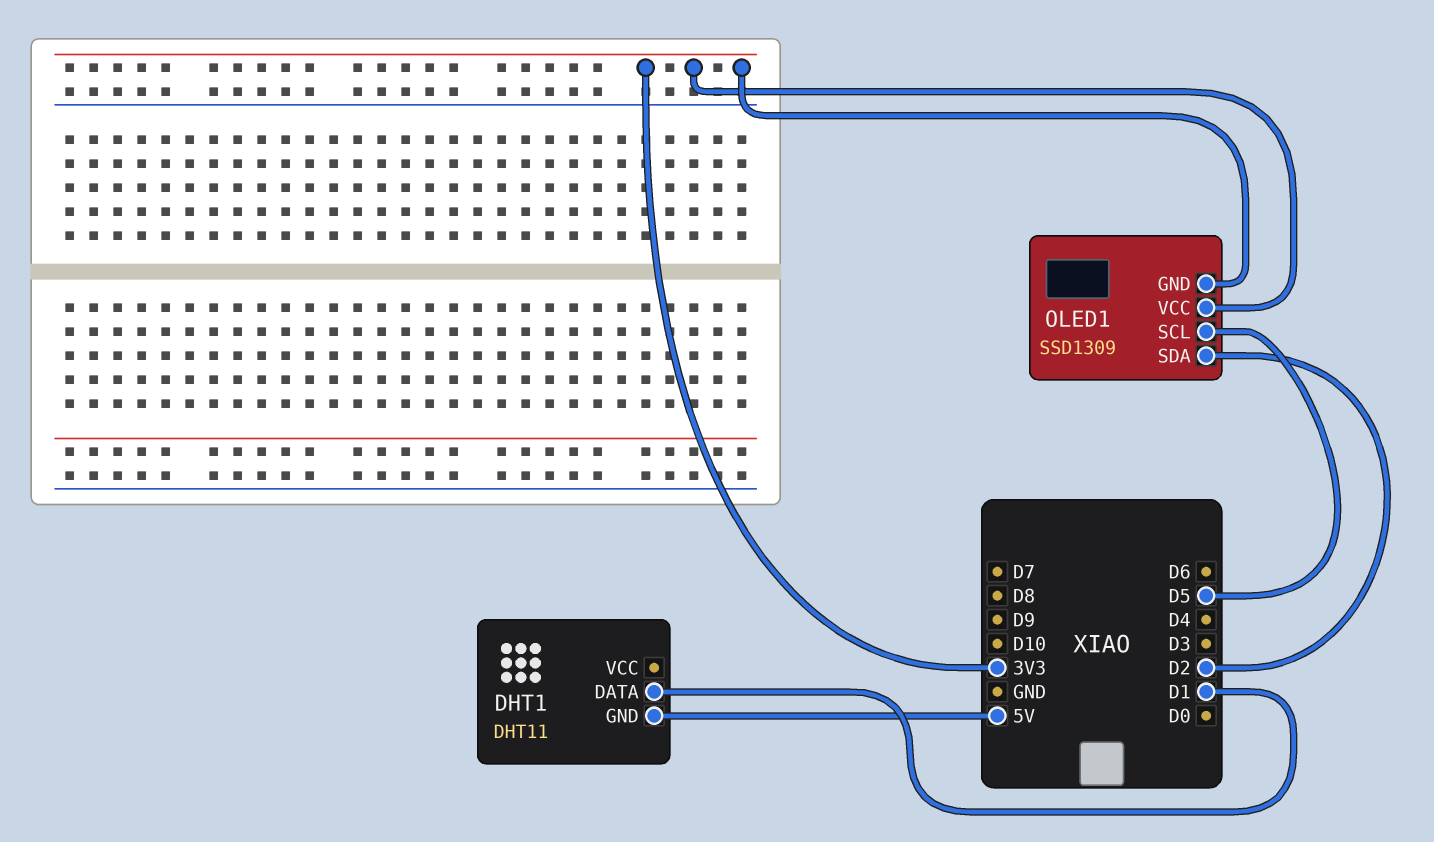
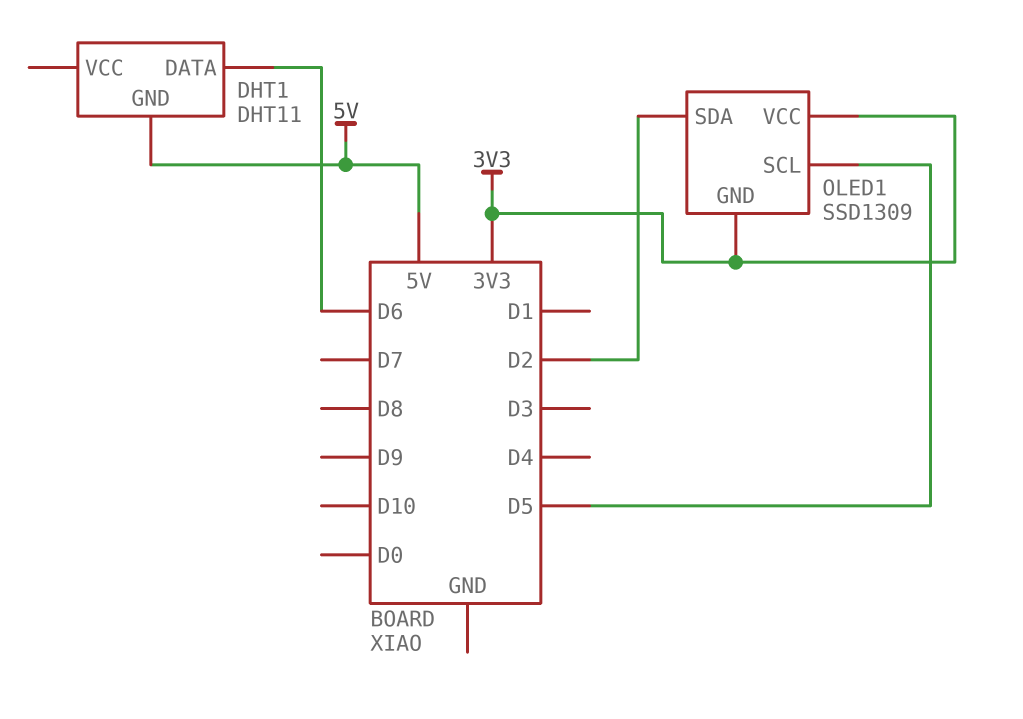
DHT1 pin DATA: D1 -> D6

